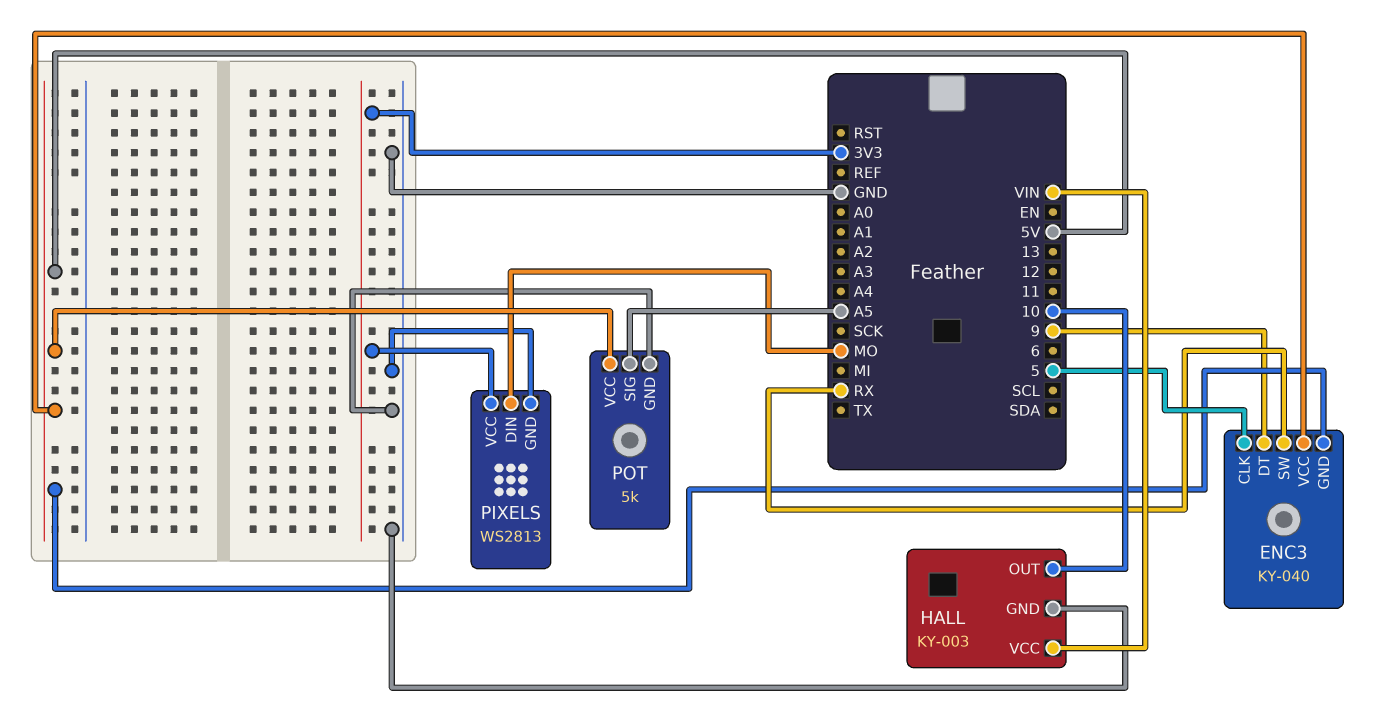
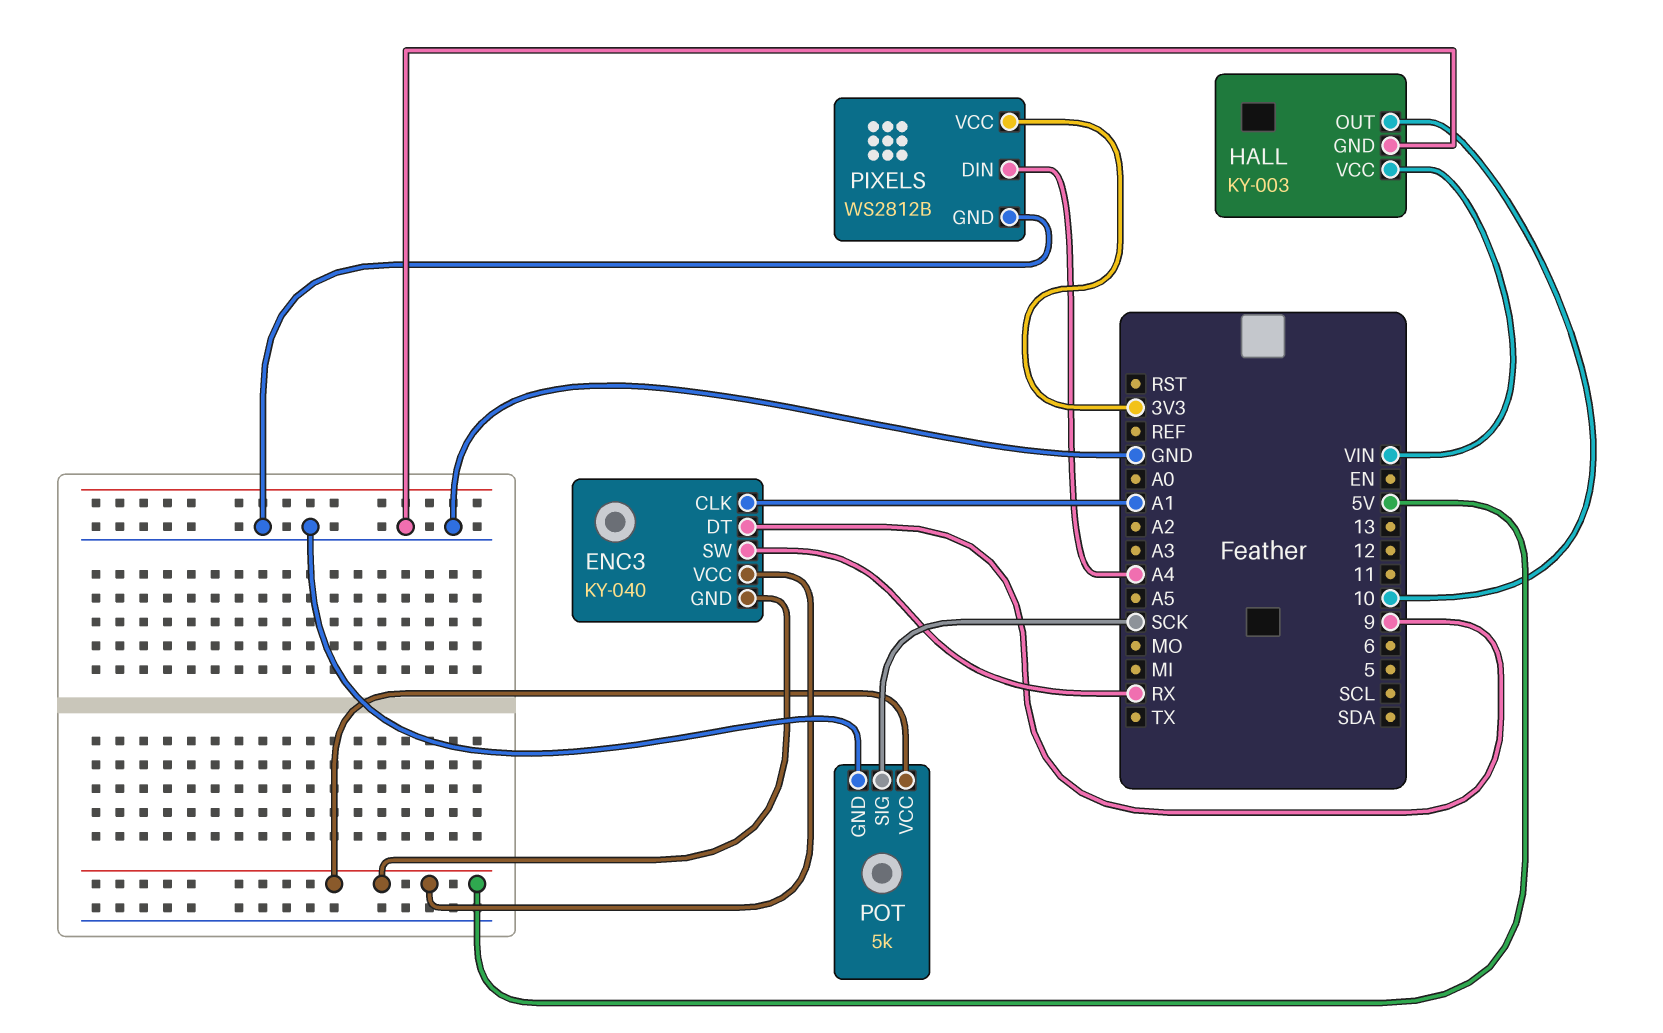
ENC3 pin CLK: 5 -> A1
PIXELS: WS2813 -> WS2812B
PIXELS pin DIN: MO -> A4
POT pin SIG: A5 -> SCK

